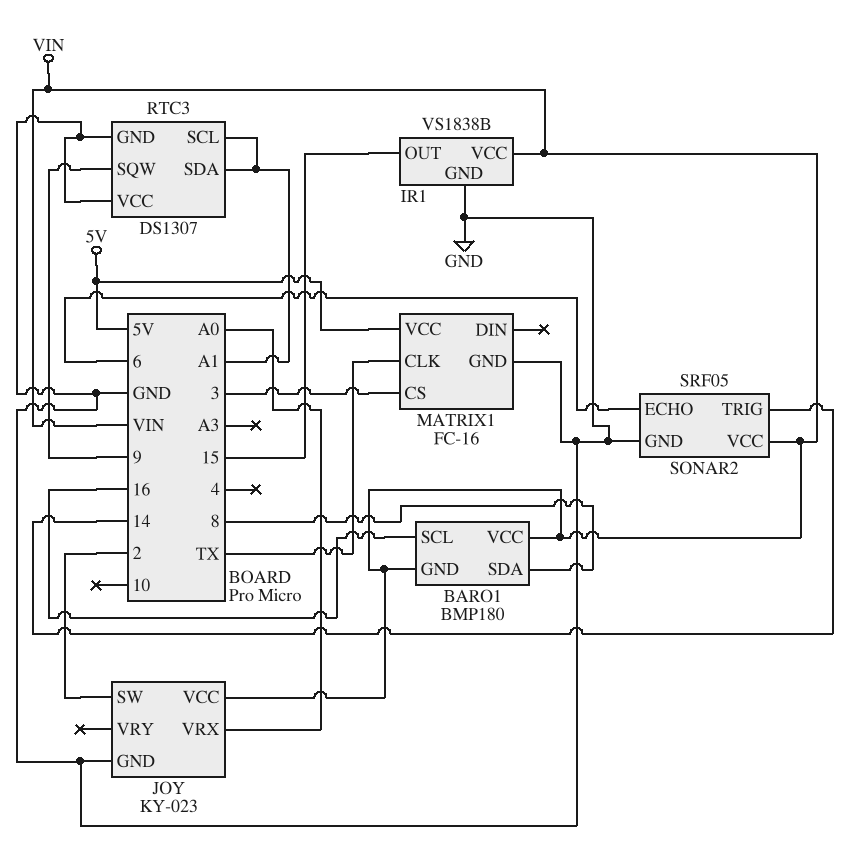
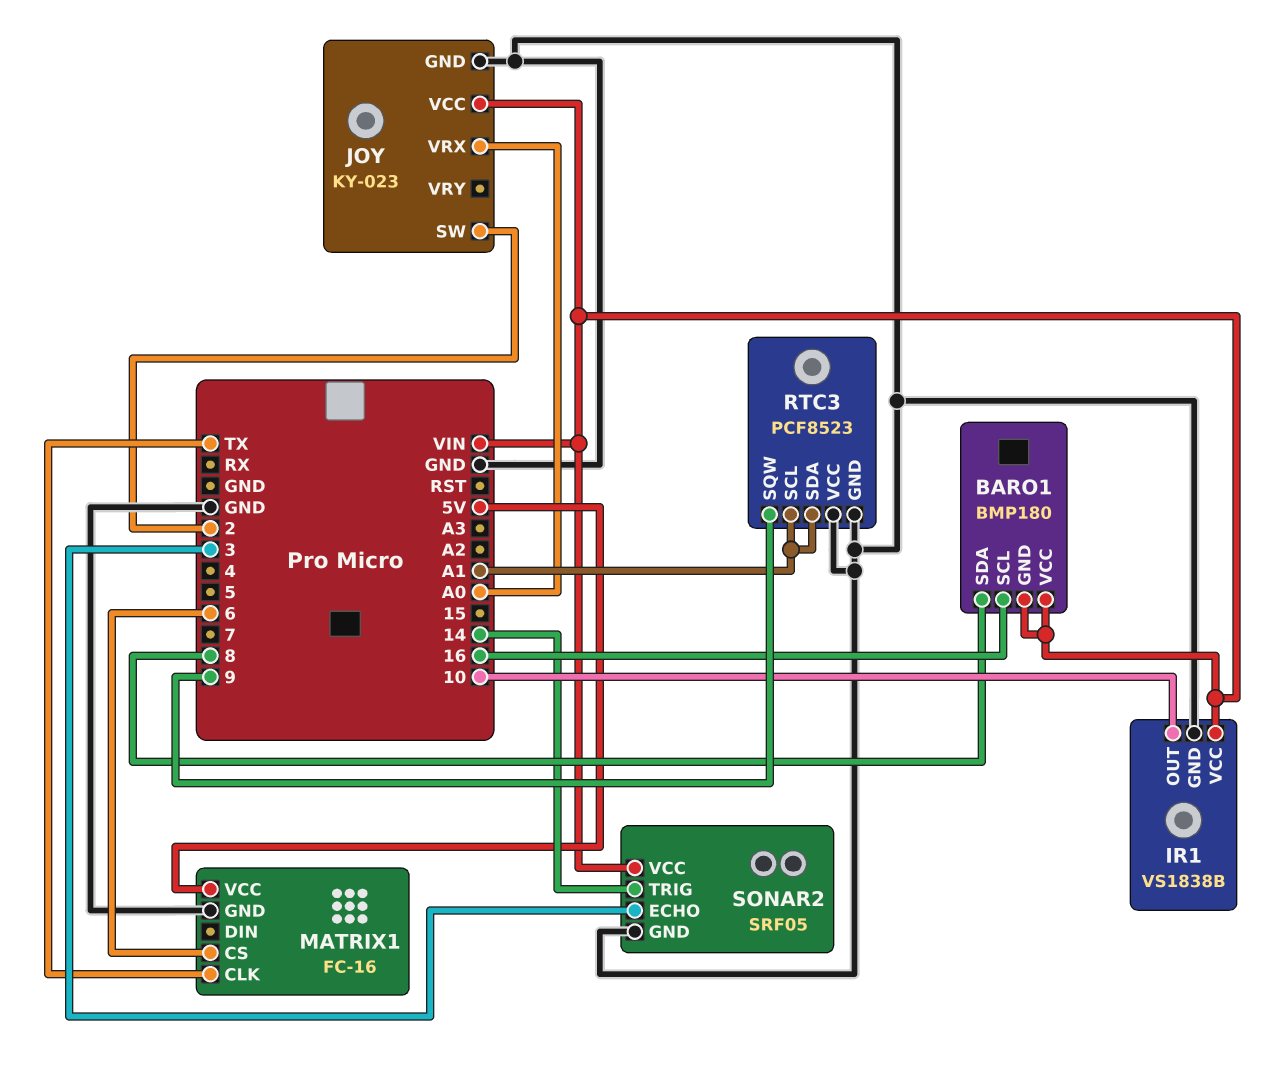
IR1 pin OUT: 15 -> 10
MATRIX1 pin CS: 3 -> 6
RTC3: DS1307 -> PCF8523
SONAR2 pin ECHO: 6 -> 3

